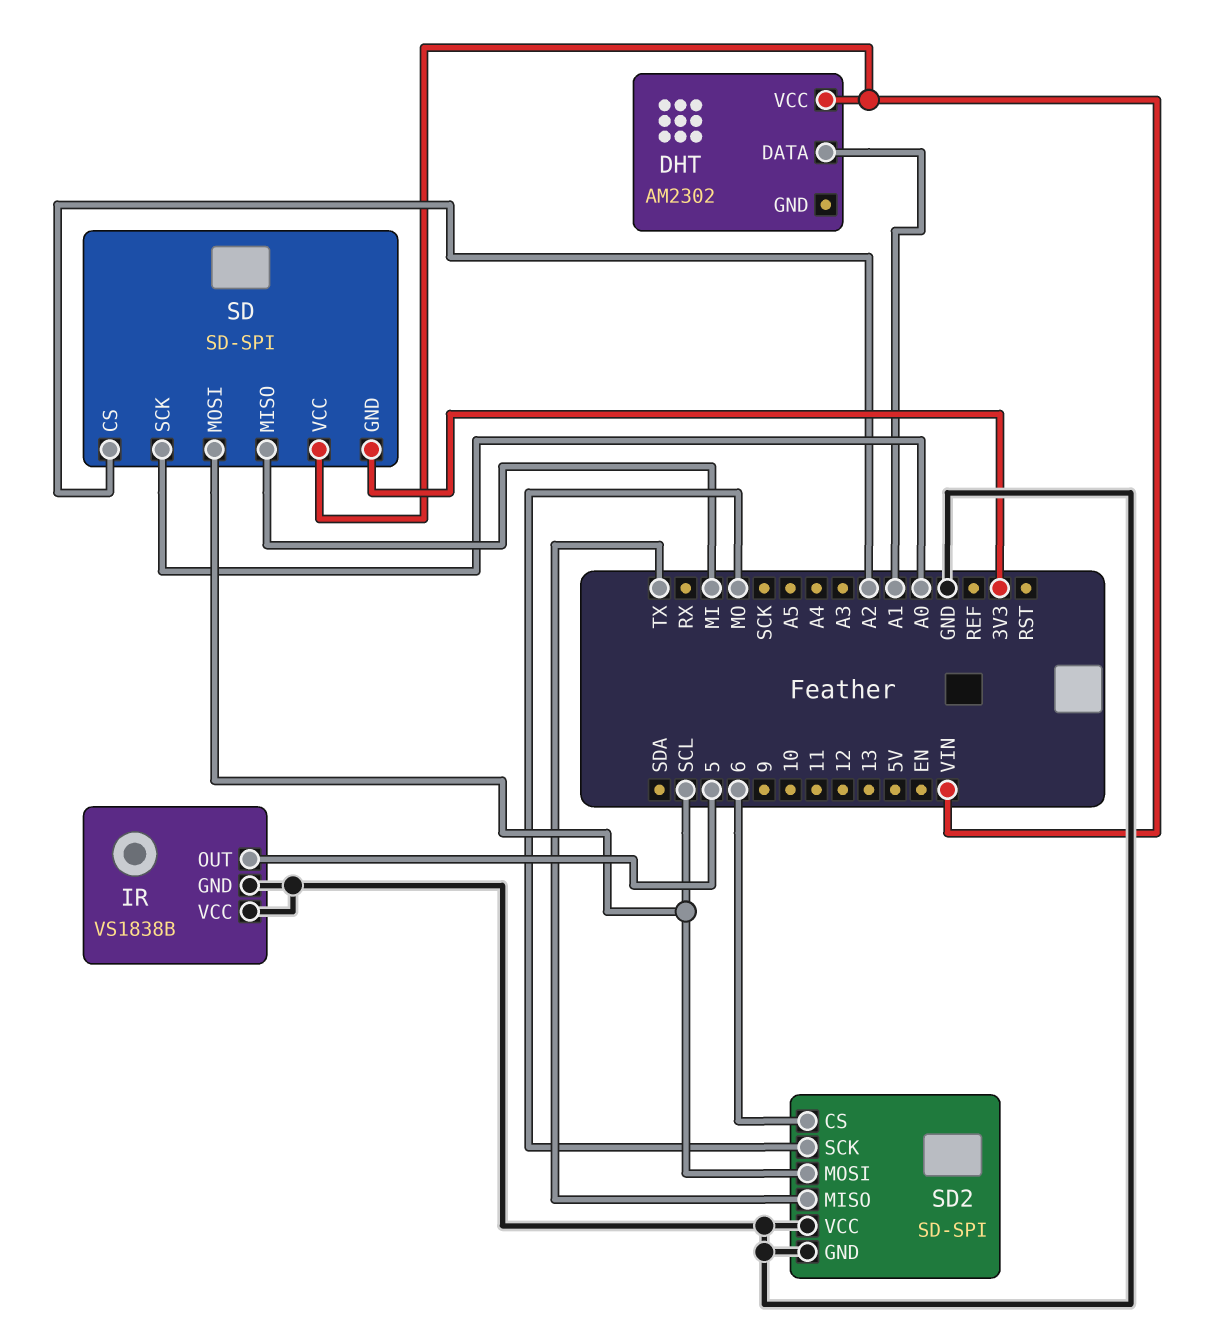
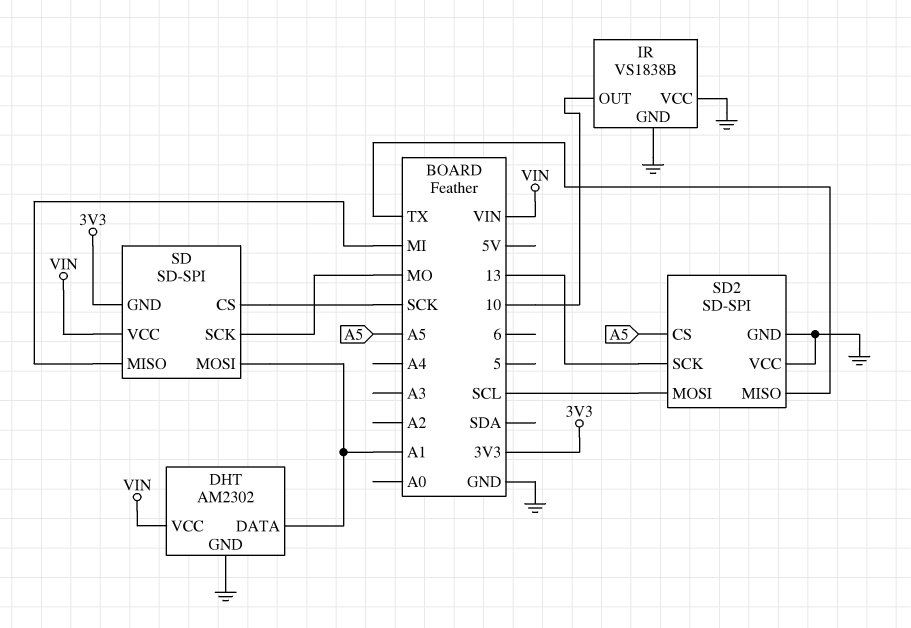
DHT pin GND: none -> GND
IR pin OUT: 5 -> 10
SD pin CS: A2 -> SCK
SD pin MOSI: SCL -> A1
SD pin SCK: A0 -> MO
SD2 pin CS: 6 -> A5
SD2 pin SCK: MO -> 13

